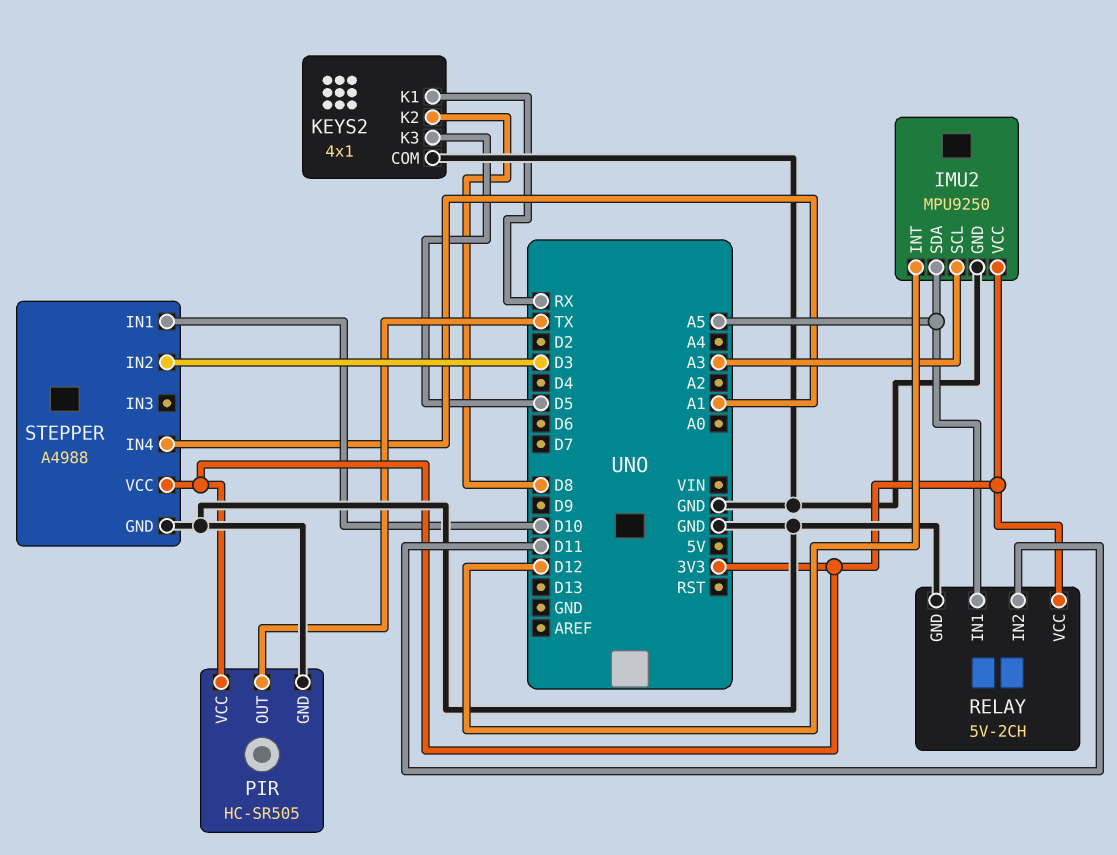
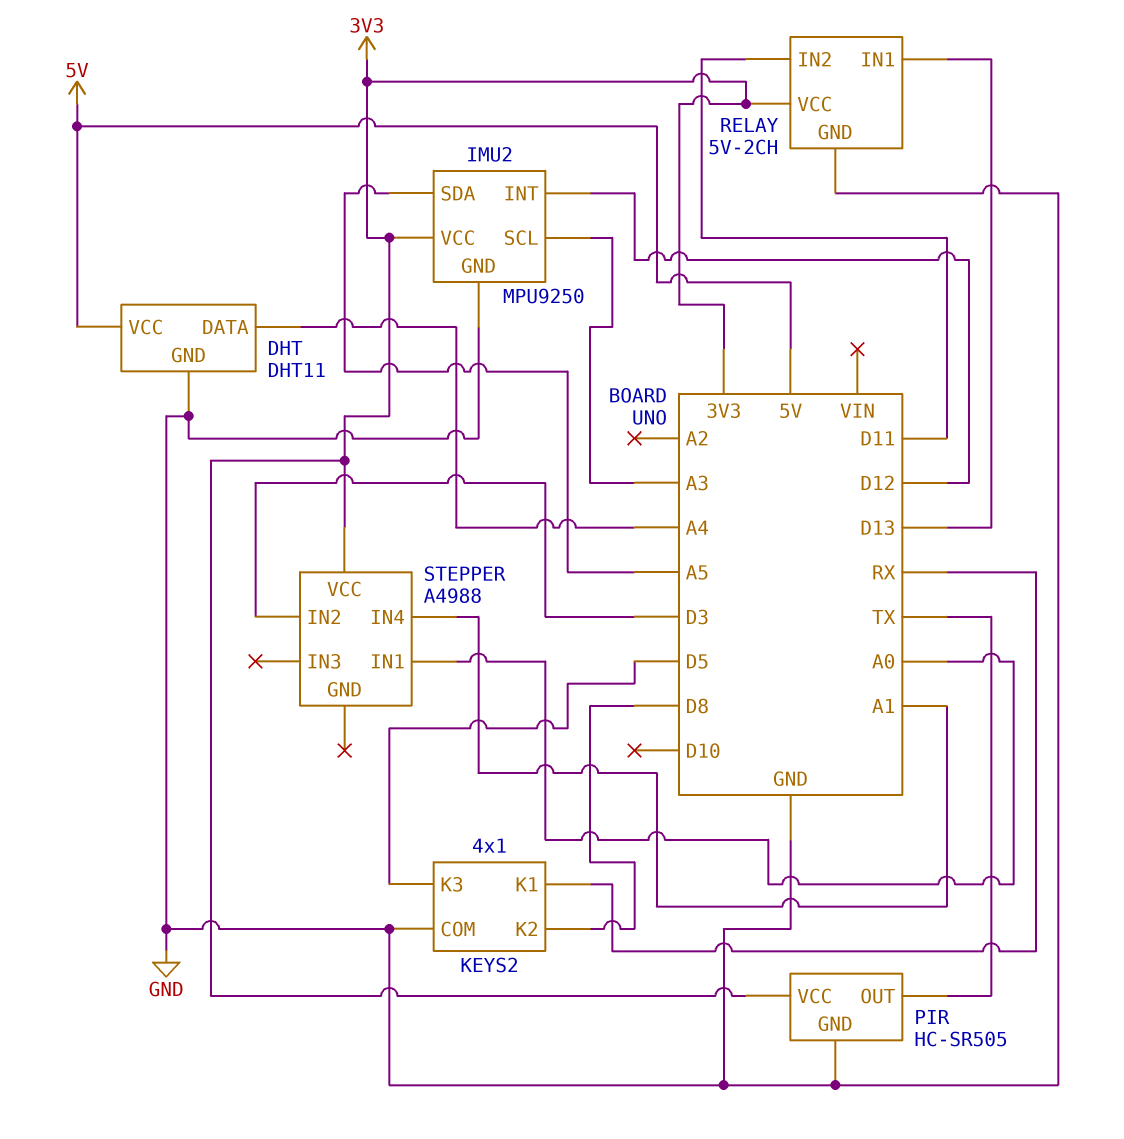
DHT: none -> DHT11
DHT pin DATA: none -> A4
DHT pin GND: none -> GND
DHT pin VCC: none -> 5V
RELAY pin IN1: A5 -> D13
STEPPER pin GND: GND -> none
STEPPER pin IN1: D10 -> A0

